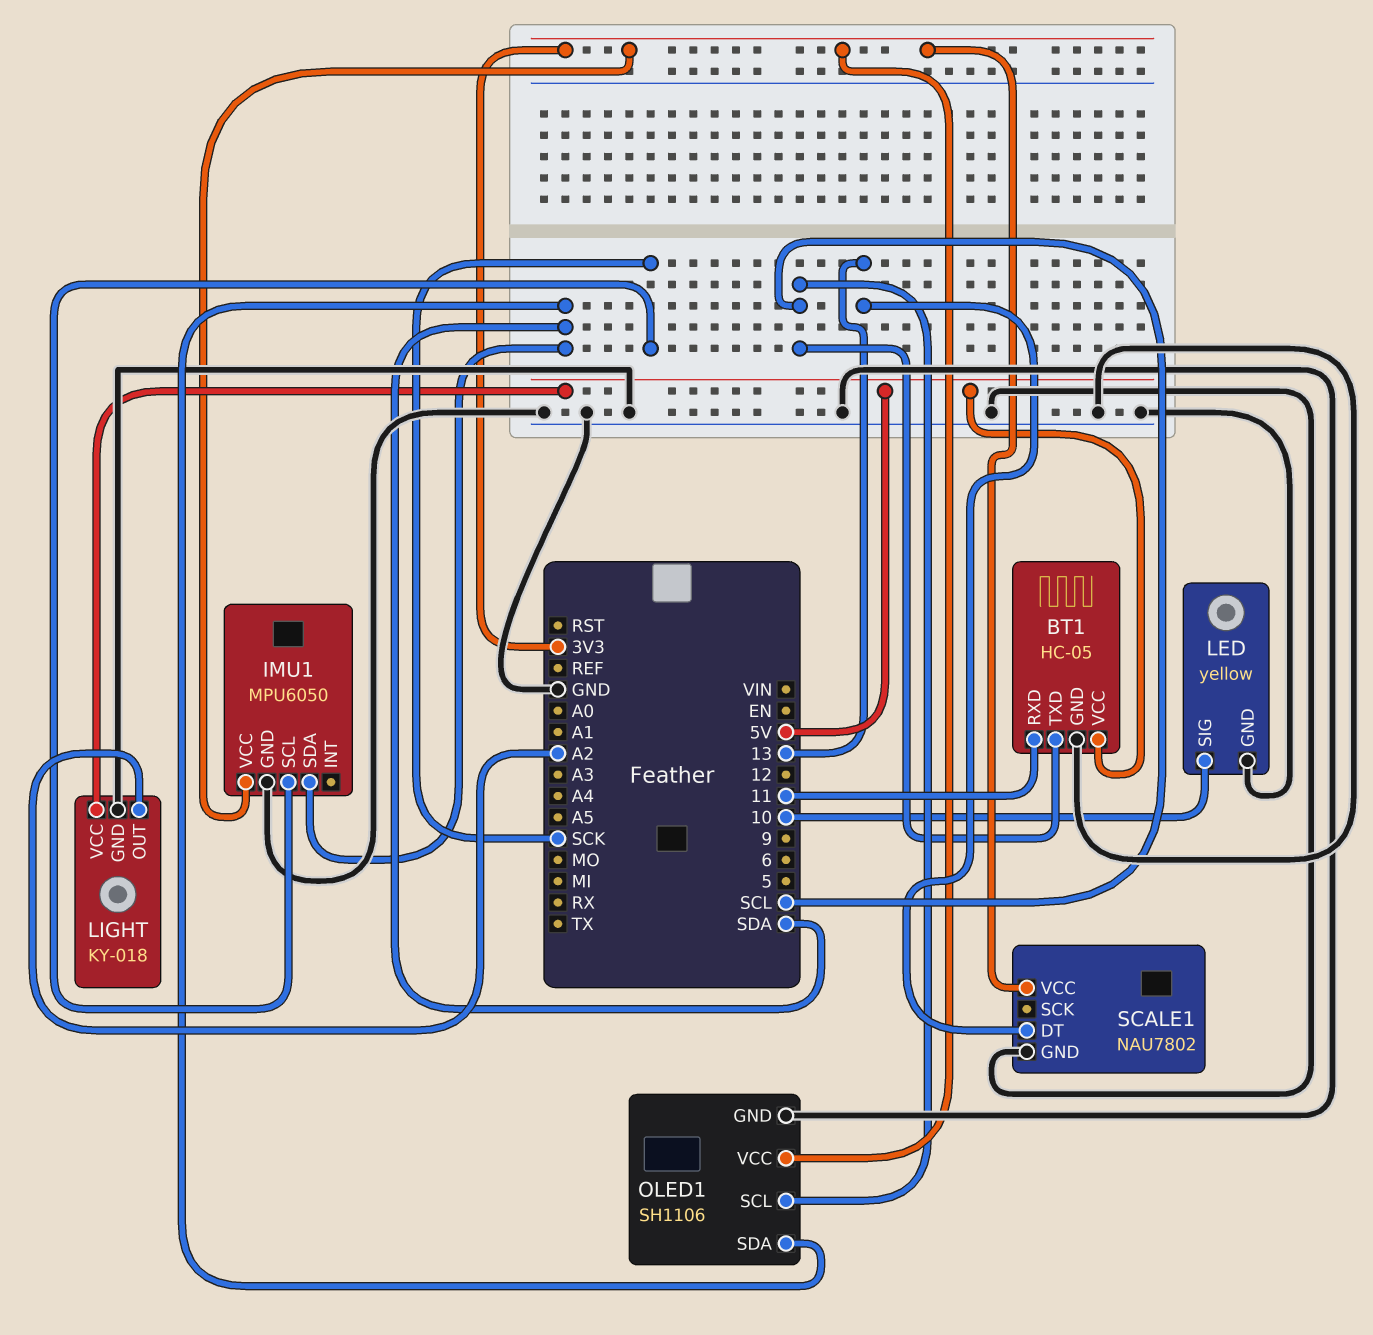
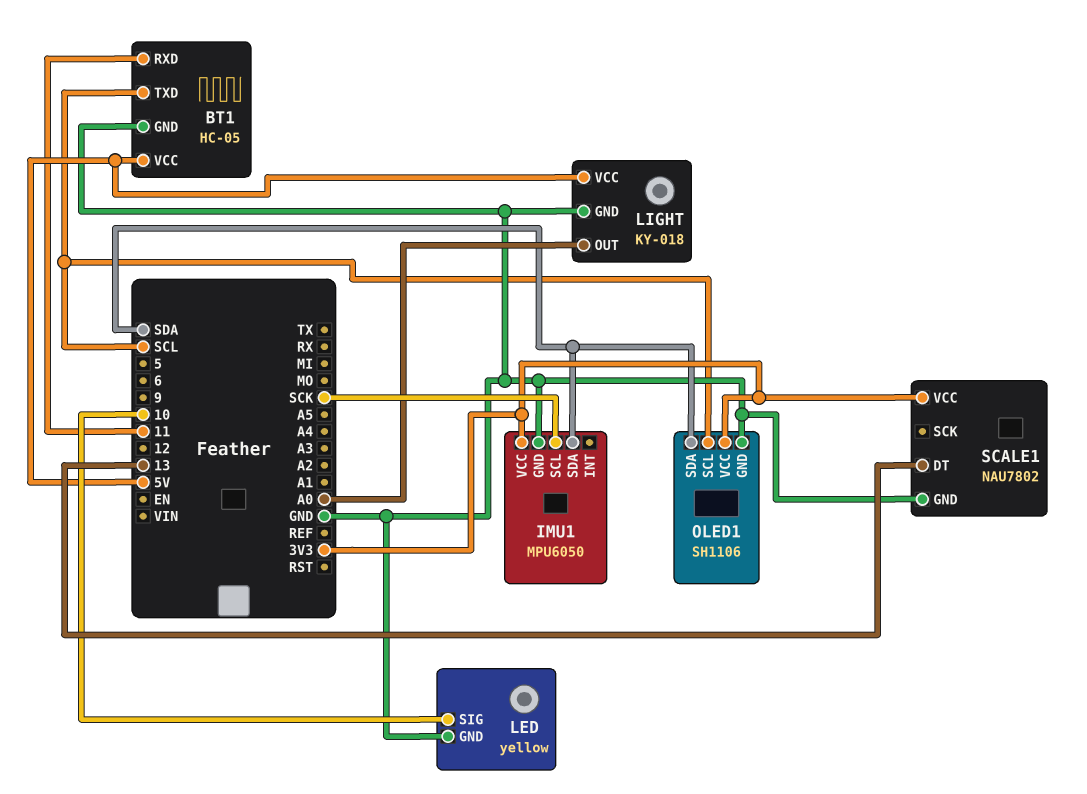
LIGHT pin OUT: A2 -> A0

